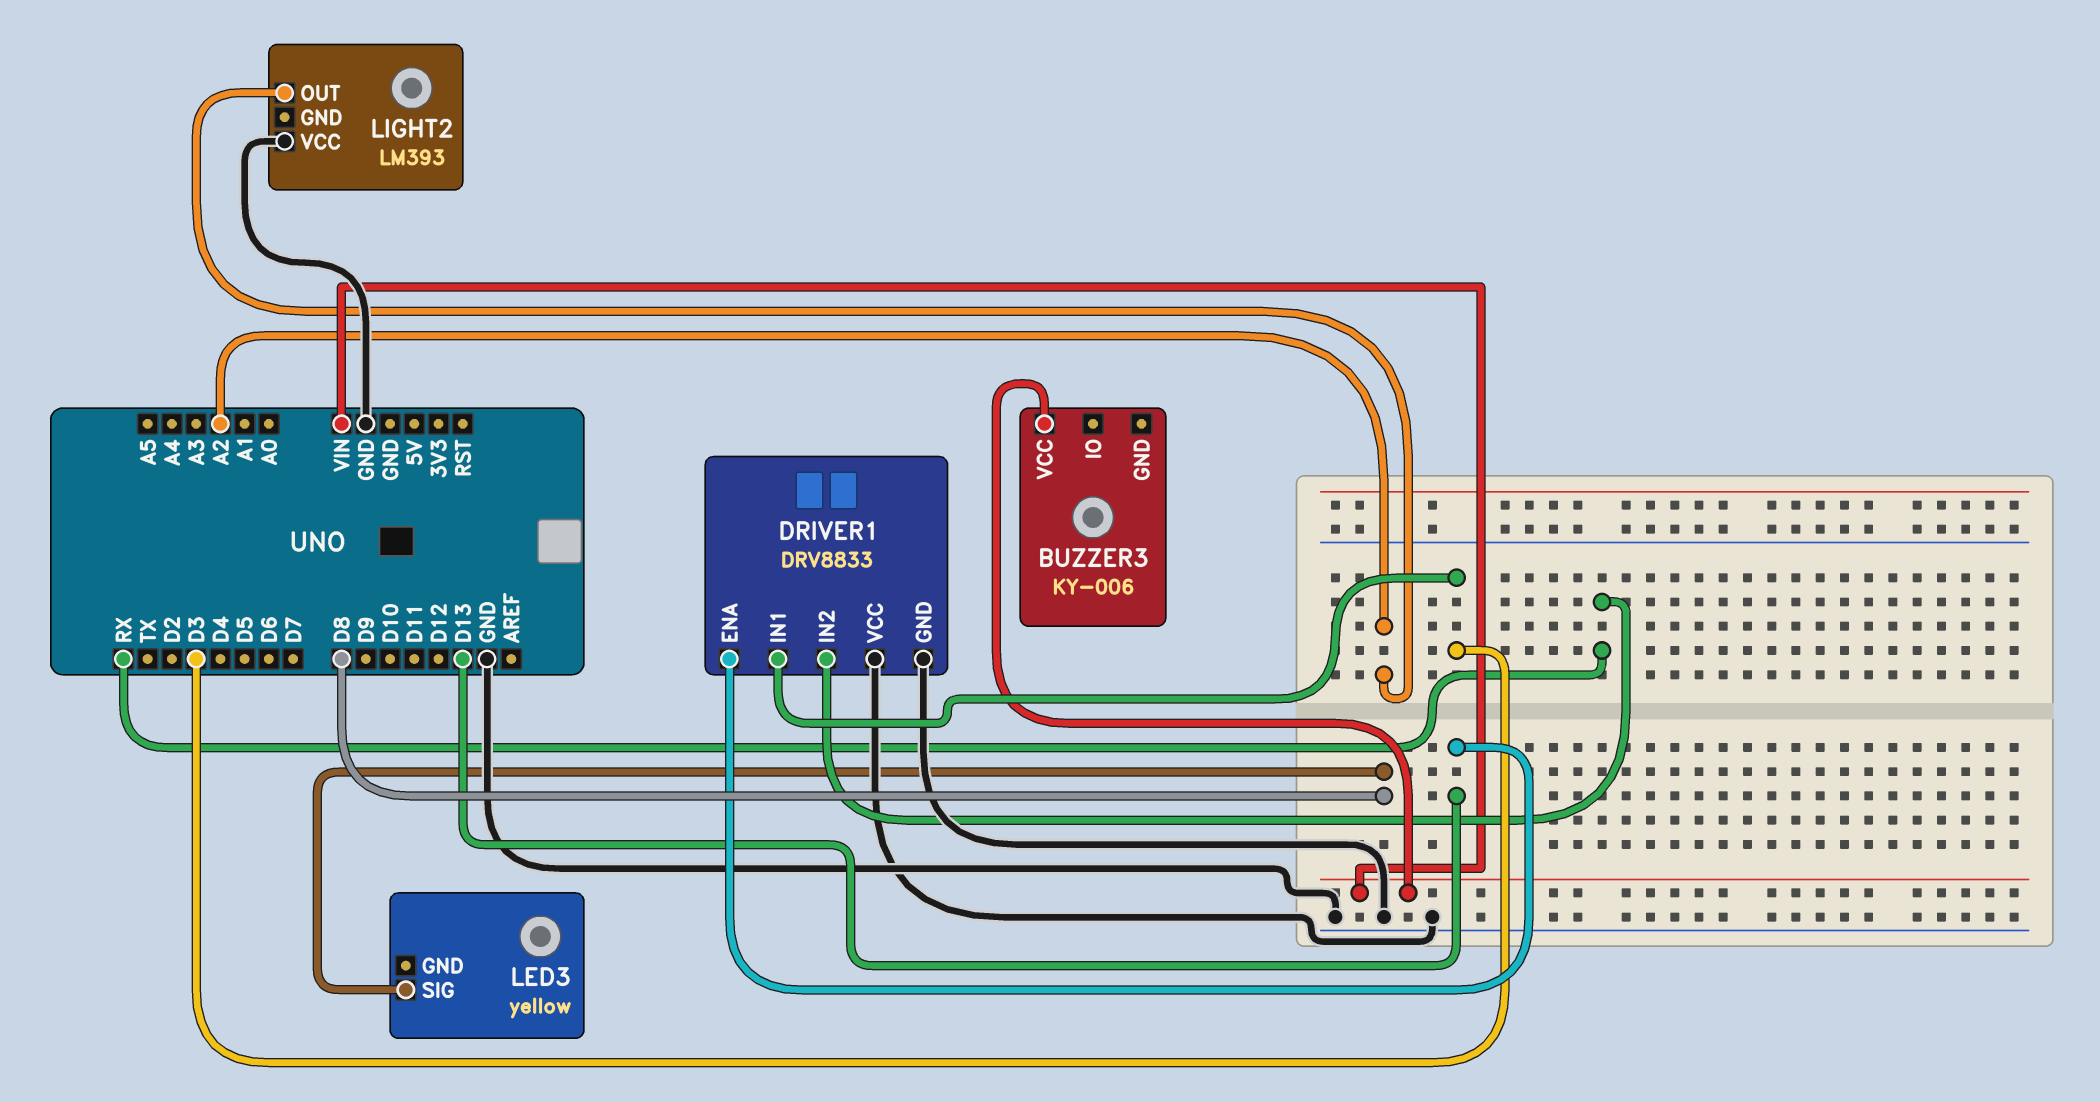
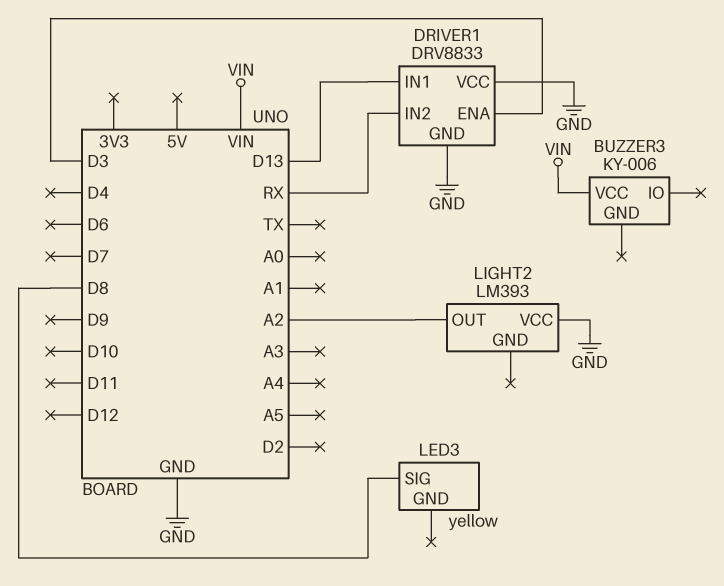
DRIVER1 pin ENA: D13 -> D3
DRIVER1 pin IN1: D3 -> D13

